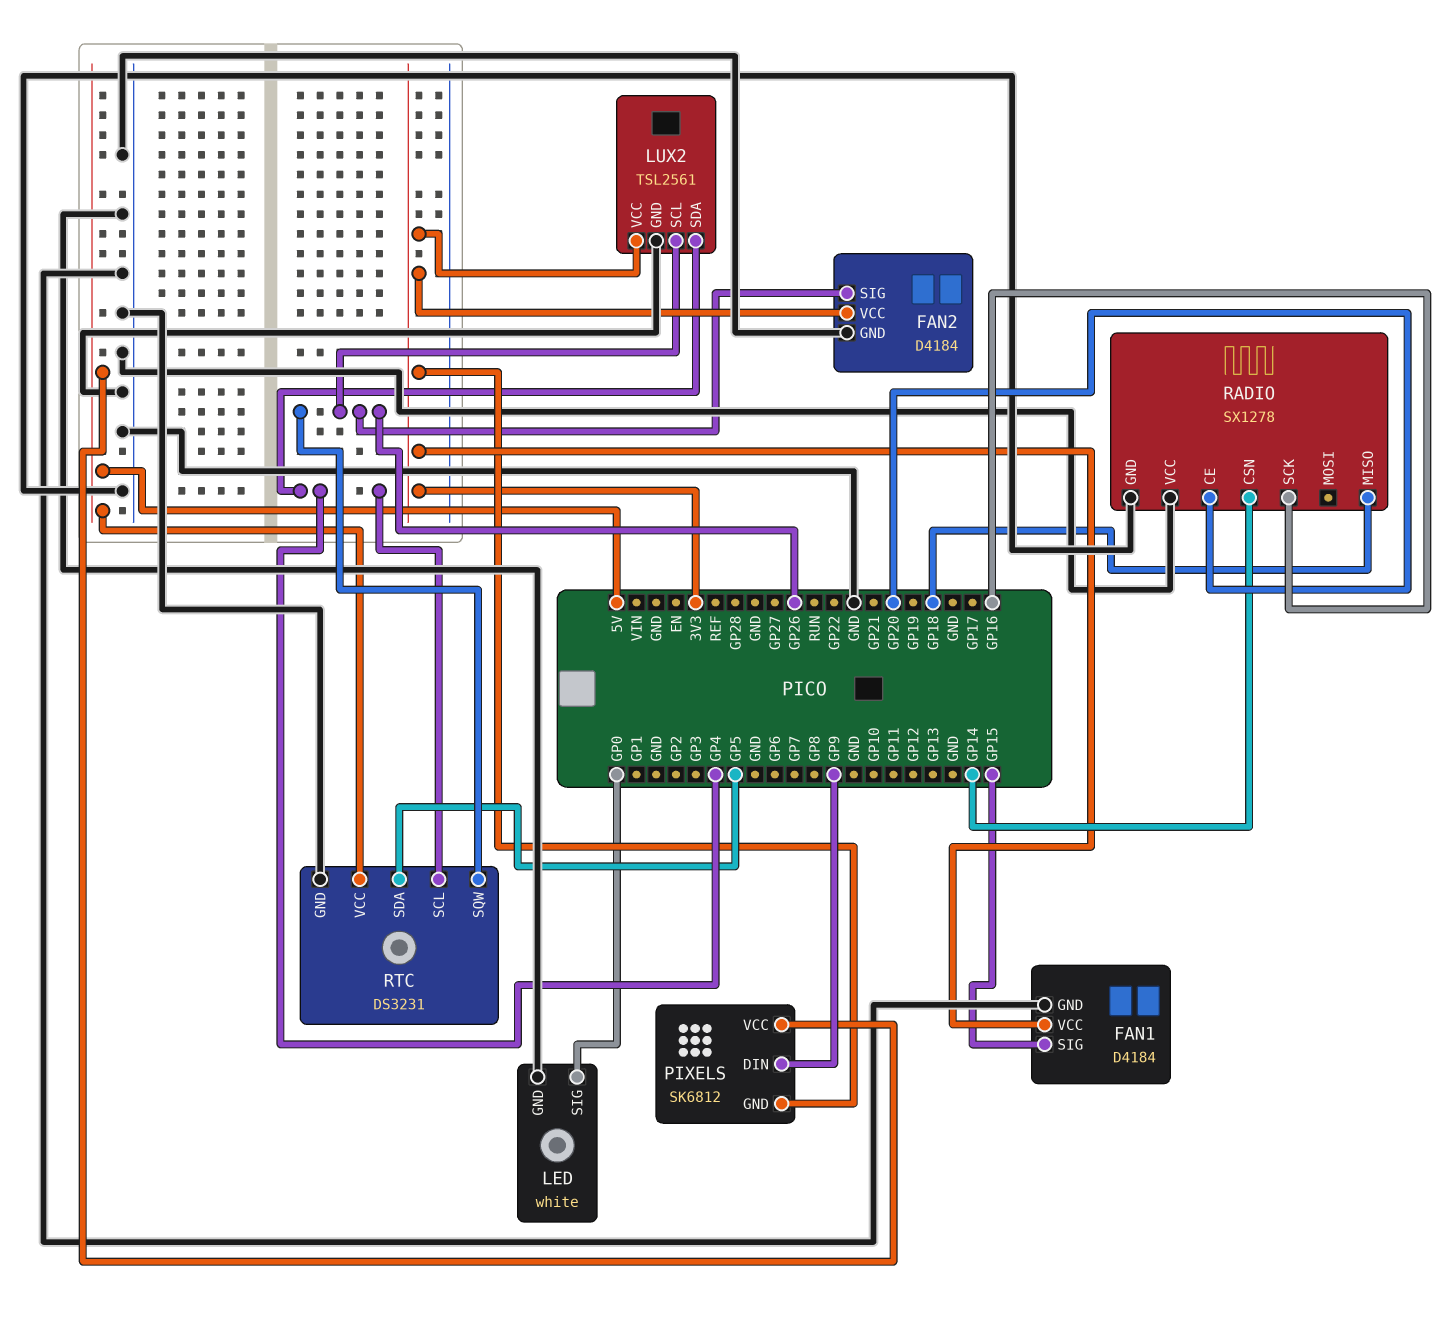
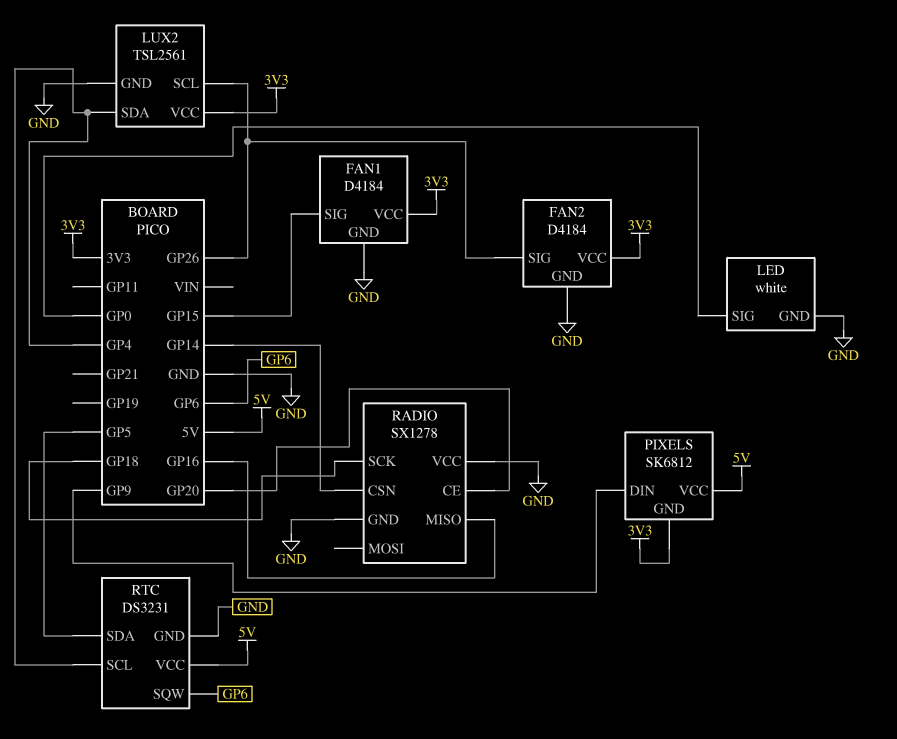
RADIO pin MISO: GP18 -> GP16
RADIO pin SCK: GP16 -> GP18
RTC pin SQW: GP26 -> GP6

